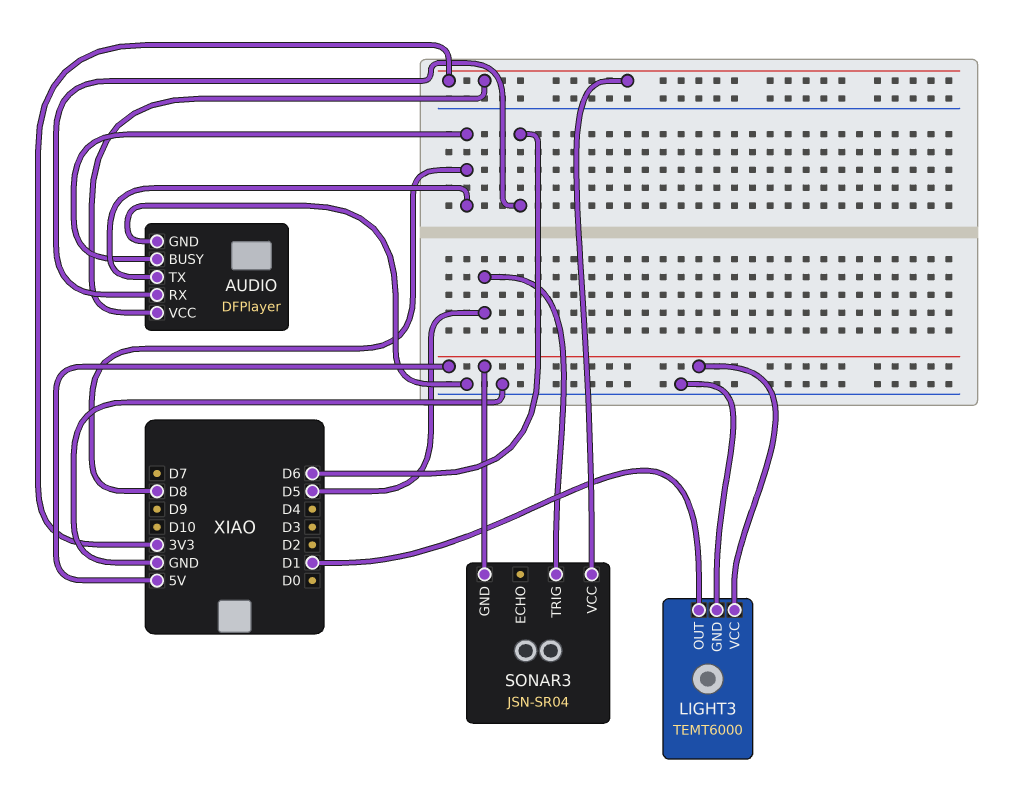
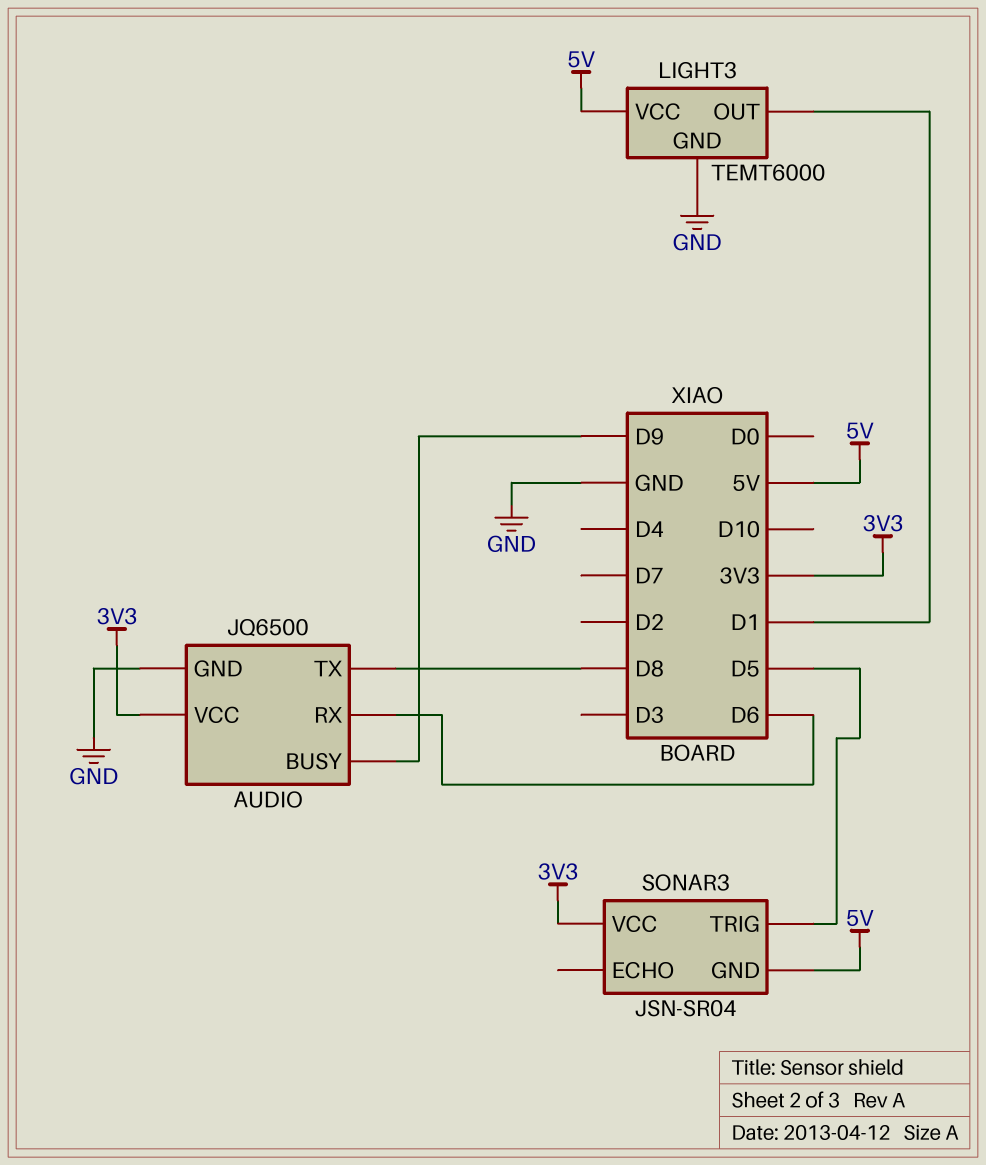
AUDIO: DFPlayer -> JQ6500
AUDIO pin BUSY: D8 -> D9

